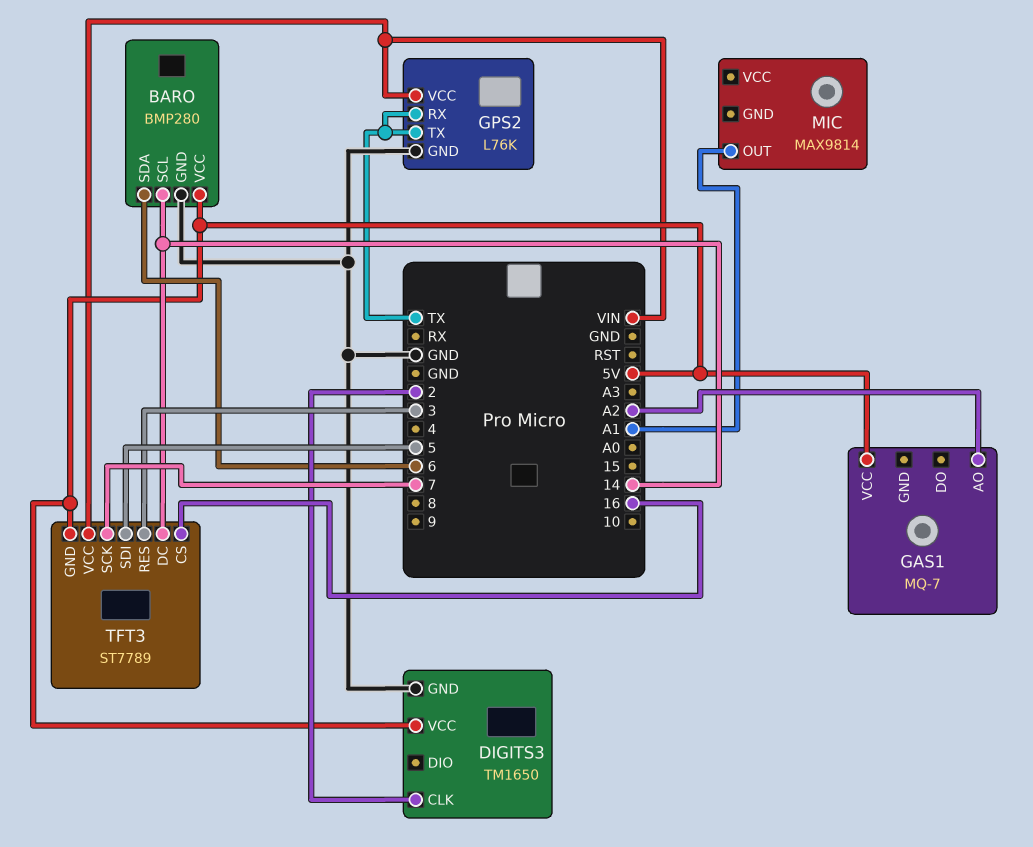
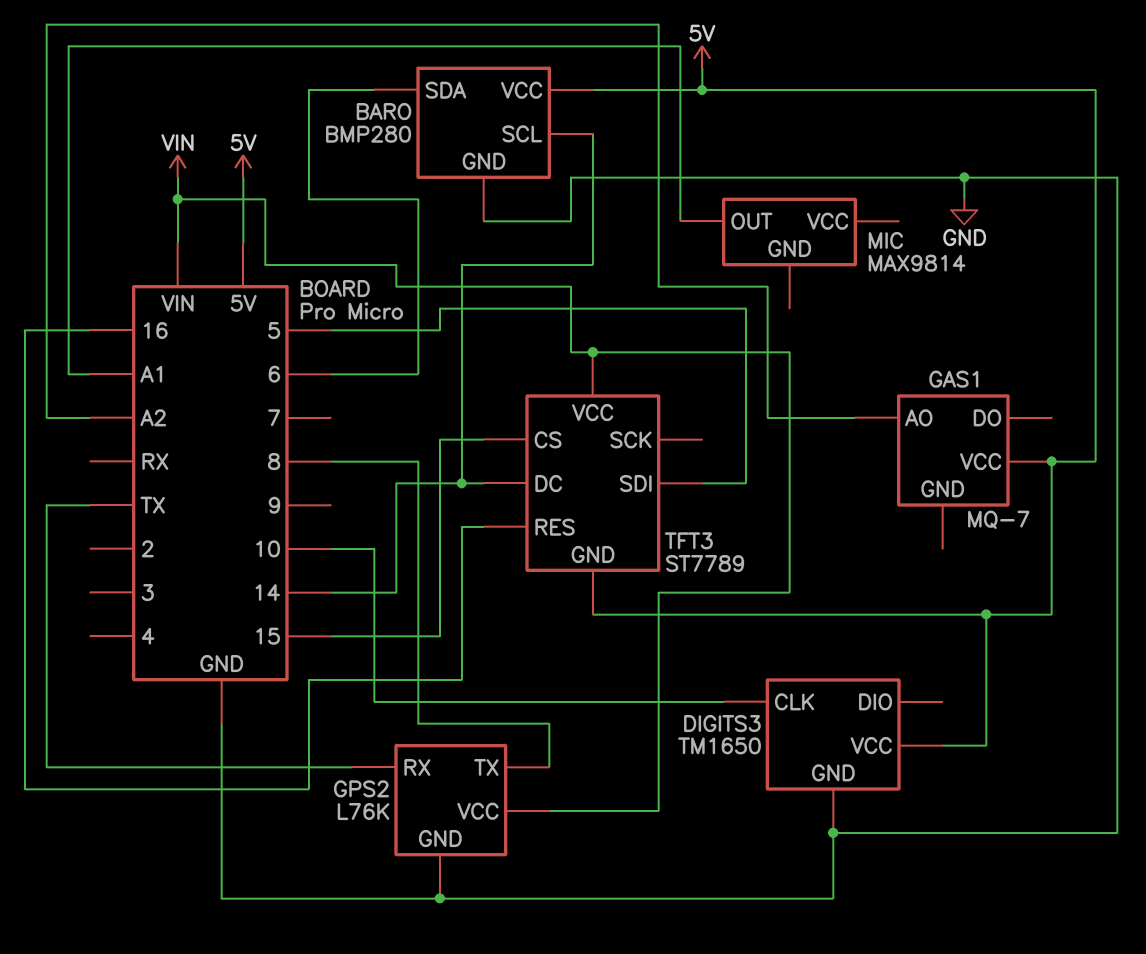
DIGITS3 pin CLK: 2 -> 10
GPS2 pin TX: TX -> 8
TFT3 pin CS: 16 -> 15
TFT3 pin RES: 3 -> 16
TFT3 pin SCK: 7 -> none

